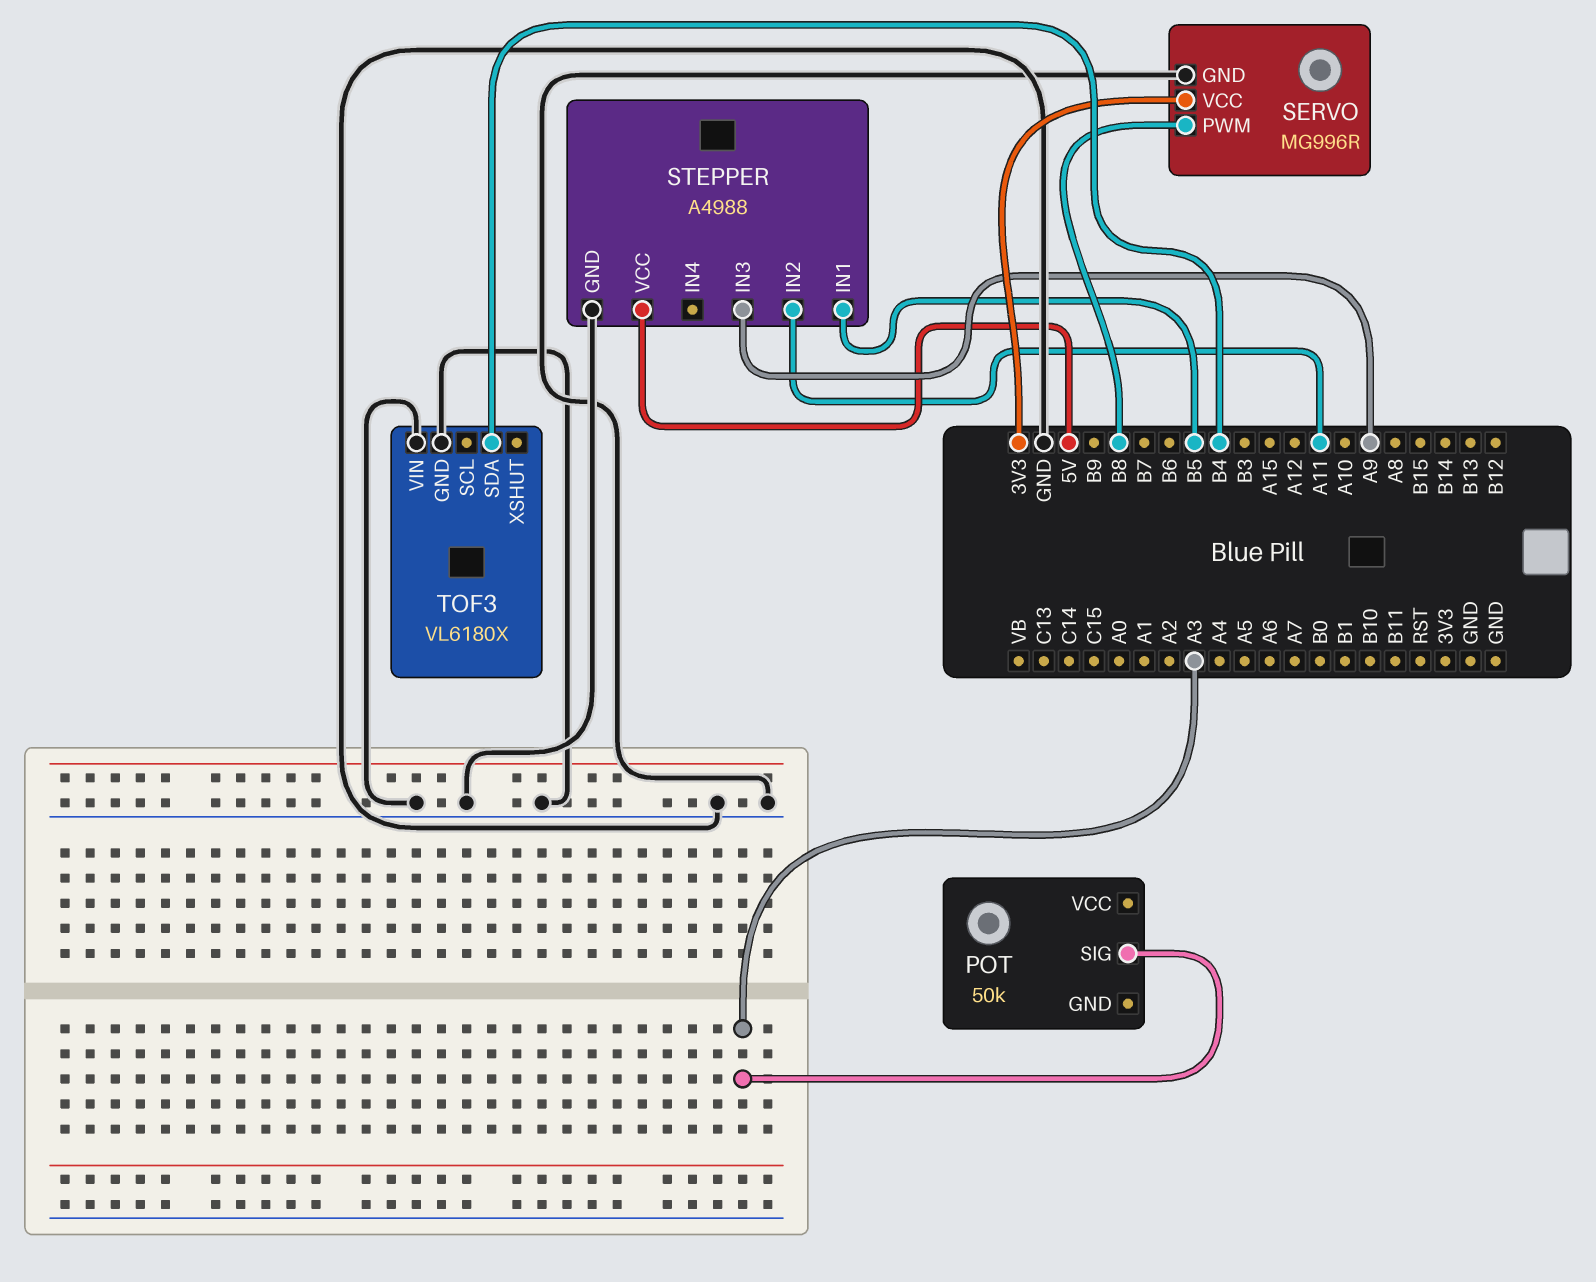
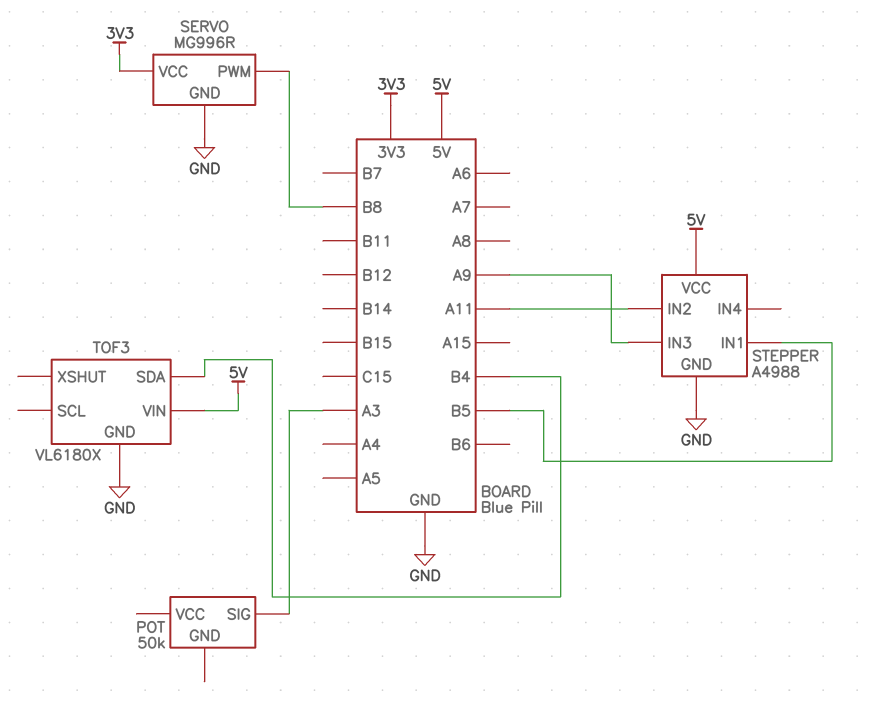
TOF3 pin VIN: GND -> 5V

